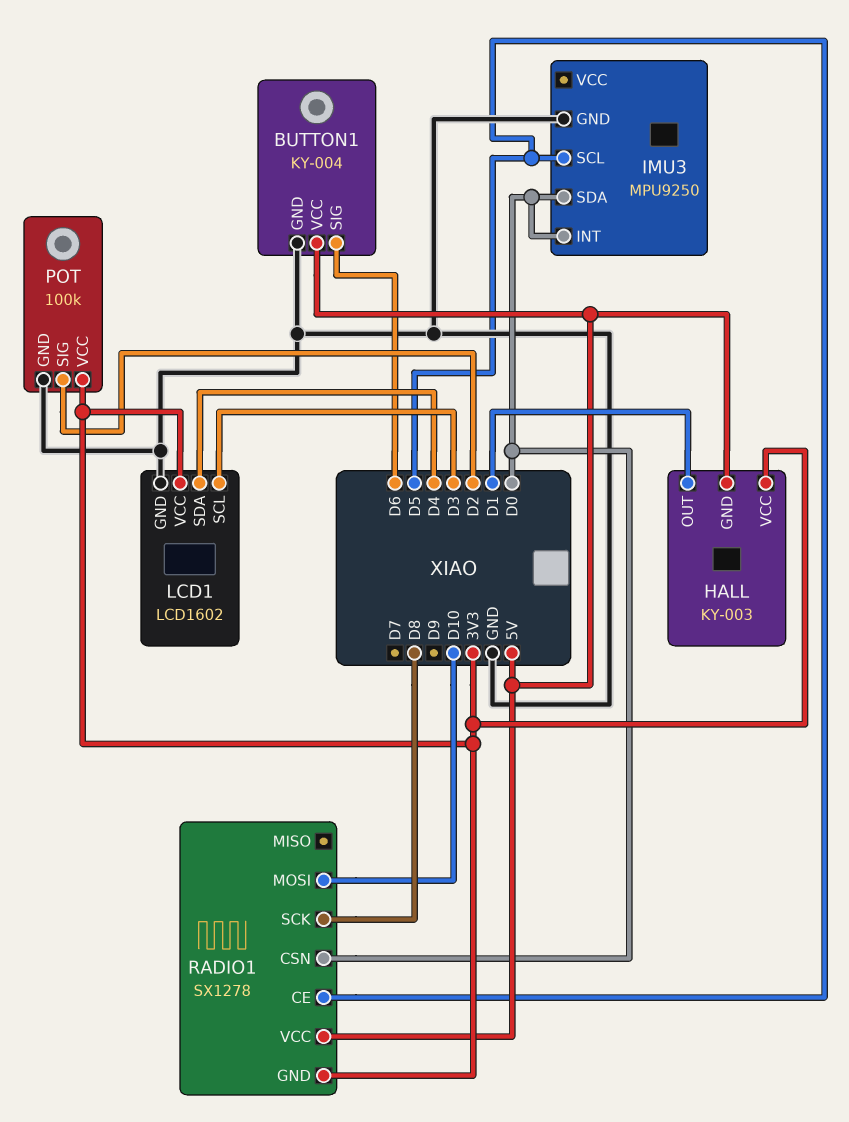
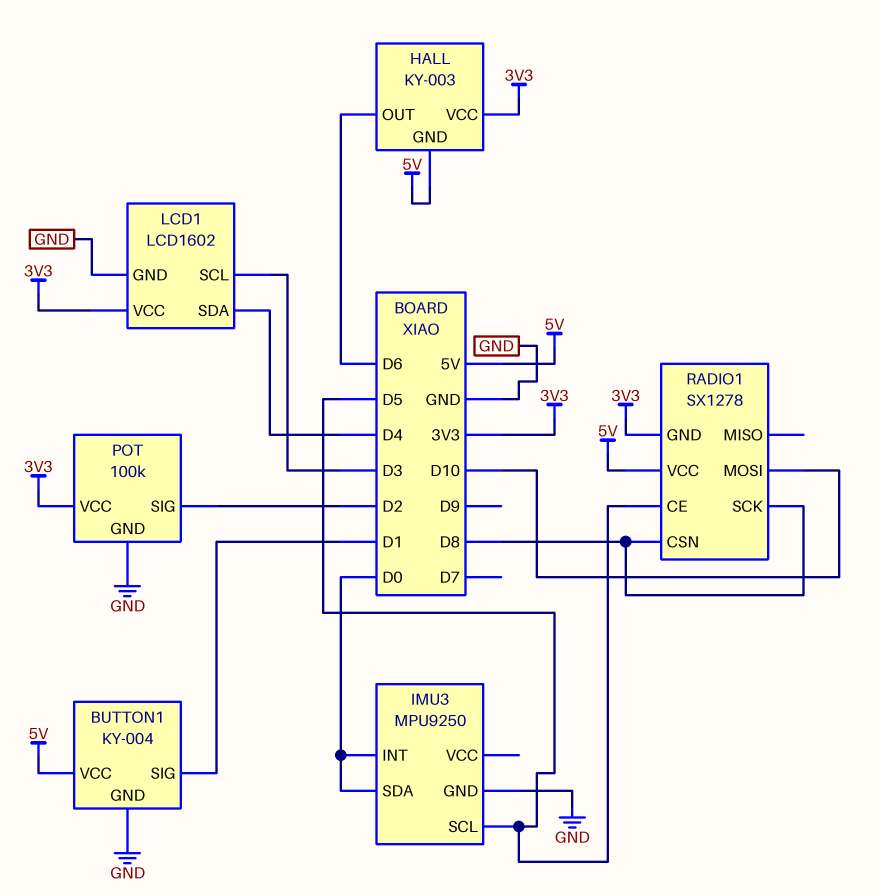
BUTTON1 pin SIG: D6 -> D1
HALL pin OUT: D1 -> D6
RADIO1 pin CSN: D0 -> D8

